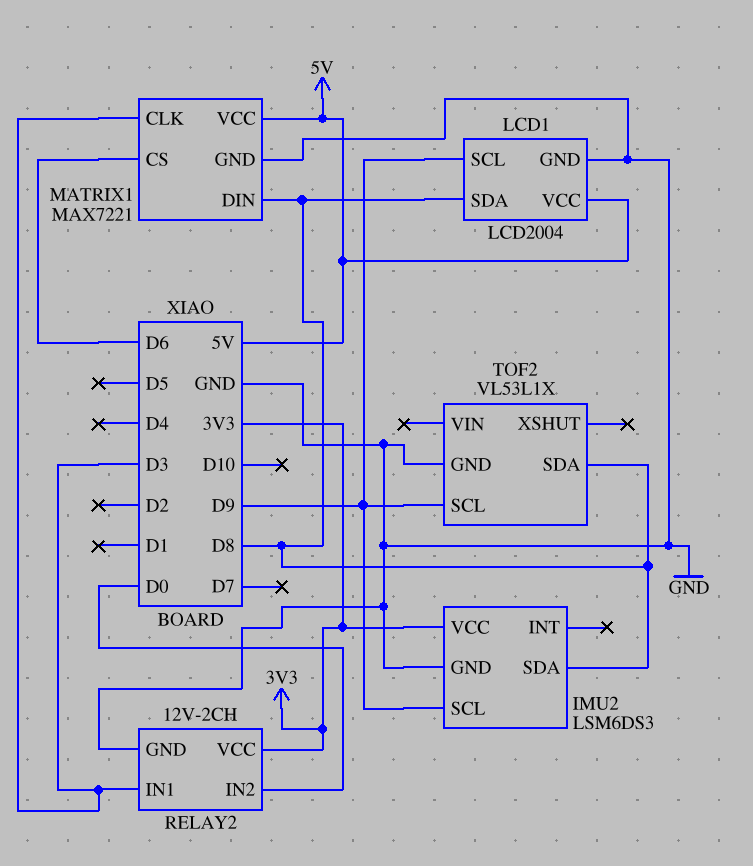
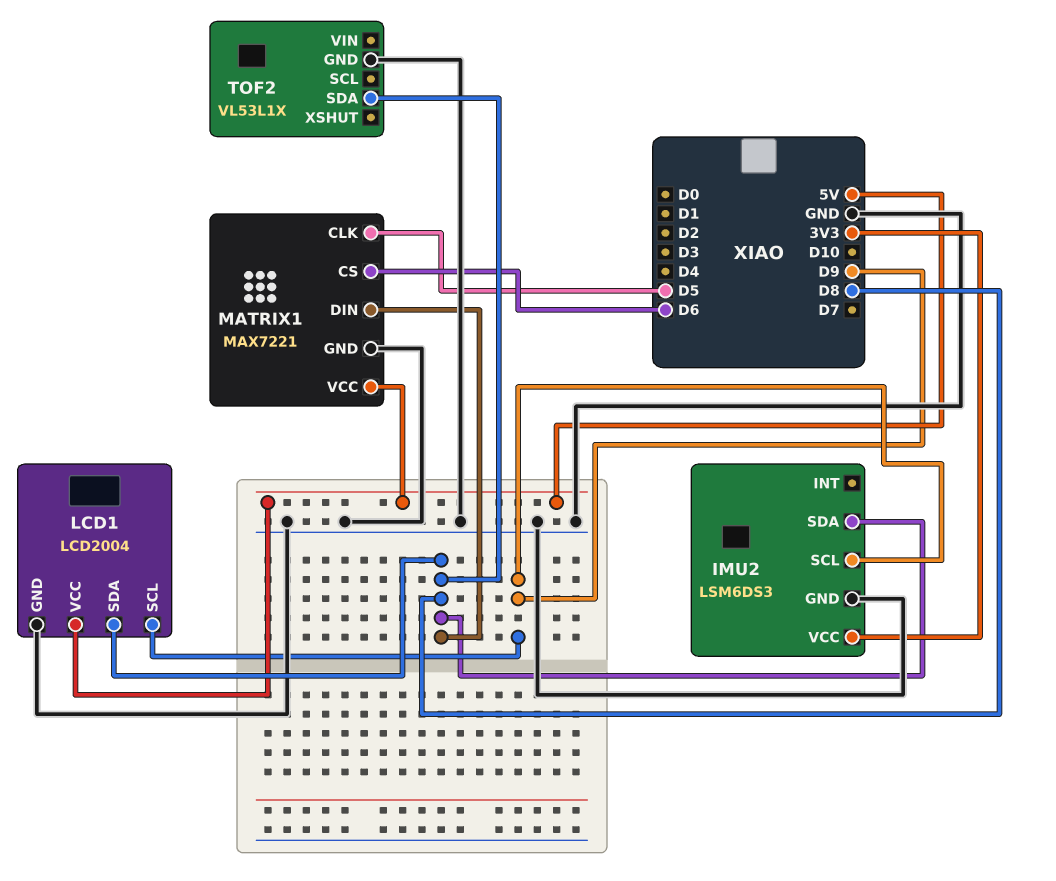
MATRIX1 pin CLK: D3 -> D5
RELAY2: 12V-2CH -> none
RELAY2 pin GND: GND -> none
RELAY2 pin IN1: D3 -> none
RELAY2 pin IN2: D0 -> none
RELAY2 pin VCC: 3V3 -> none
TOF2 pin SCL: D9 -> none

